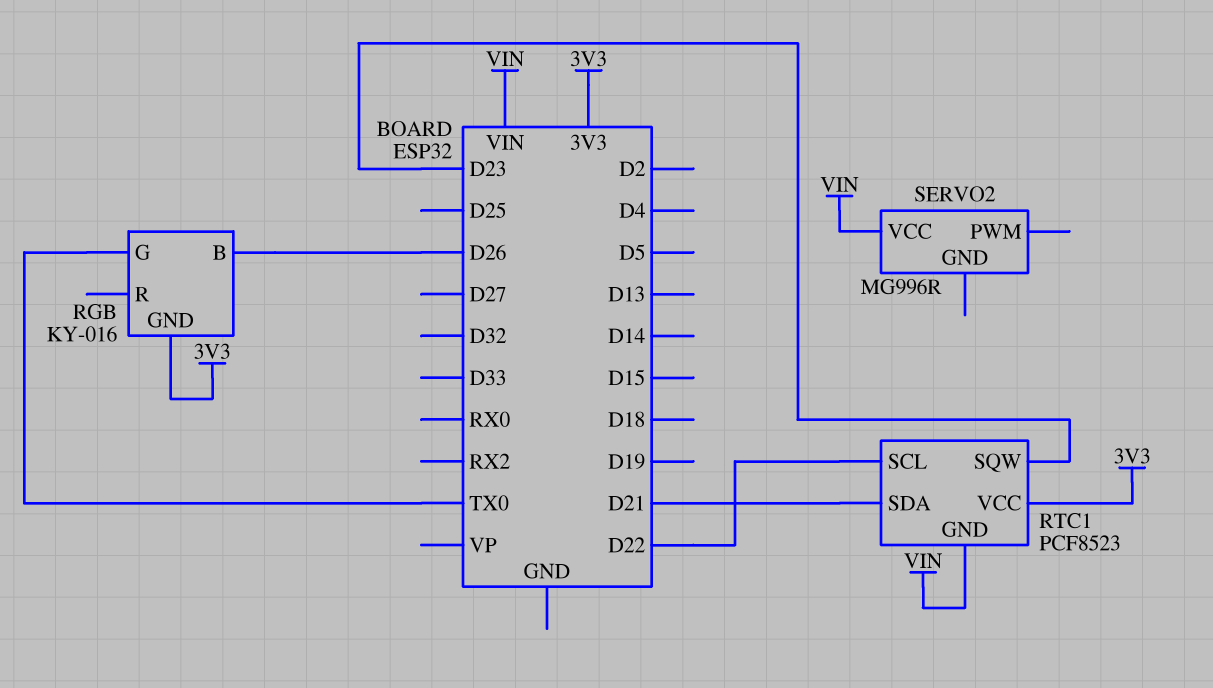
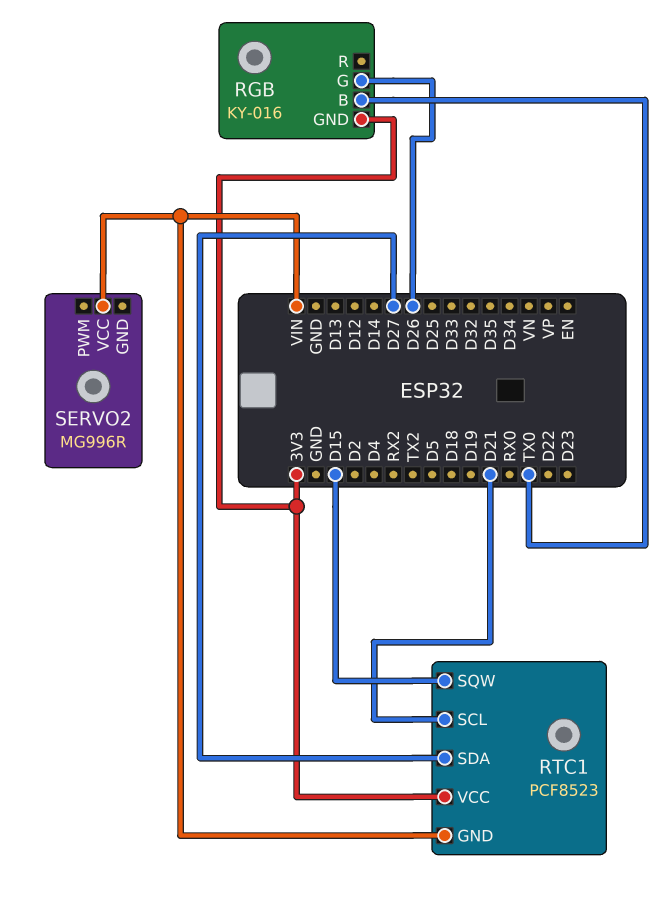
RGB pin B: D26 -> TX0
RGB pin G: TX0 -> D26
RTC1 pin SCL: D22 -> D21
RTC1 pin SDA: D21 -> D27
RTC1 pin SQW: D23 -> D15

